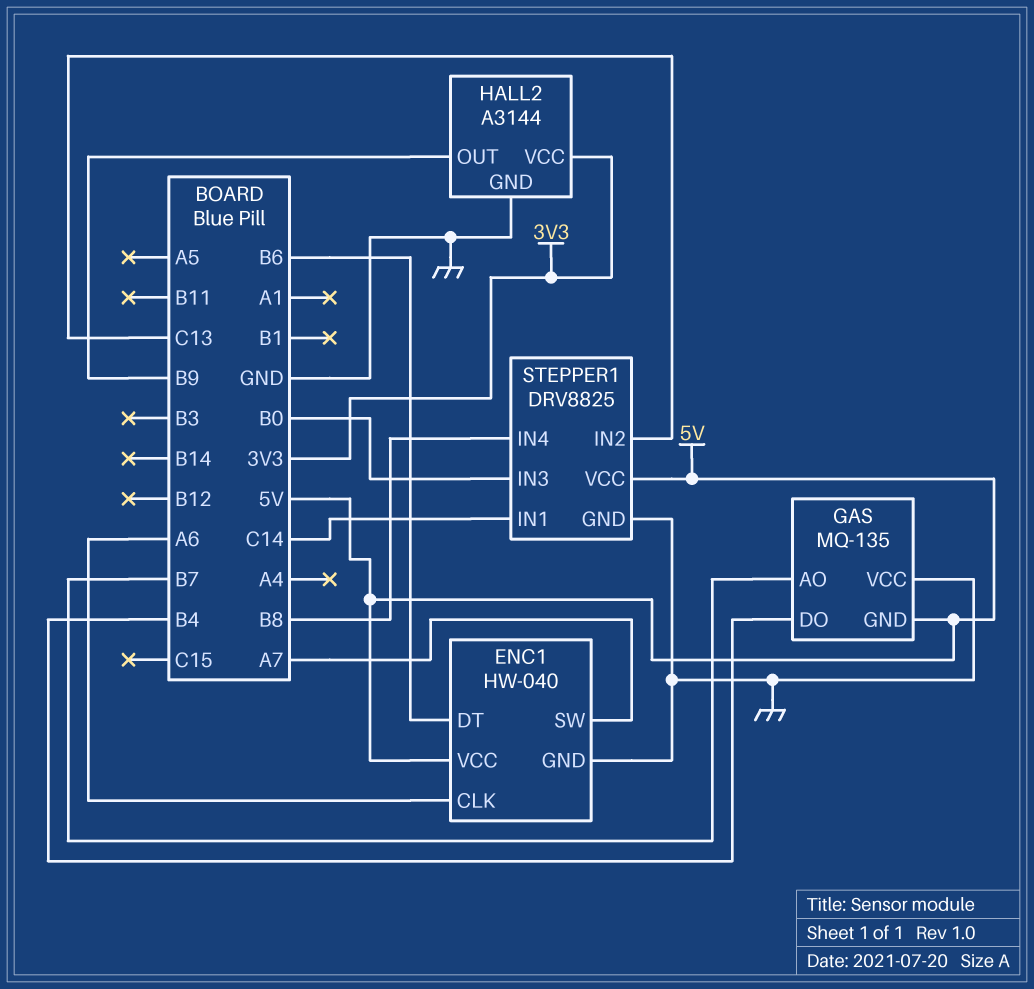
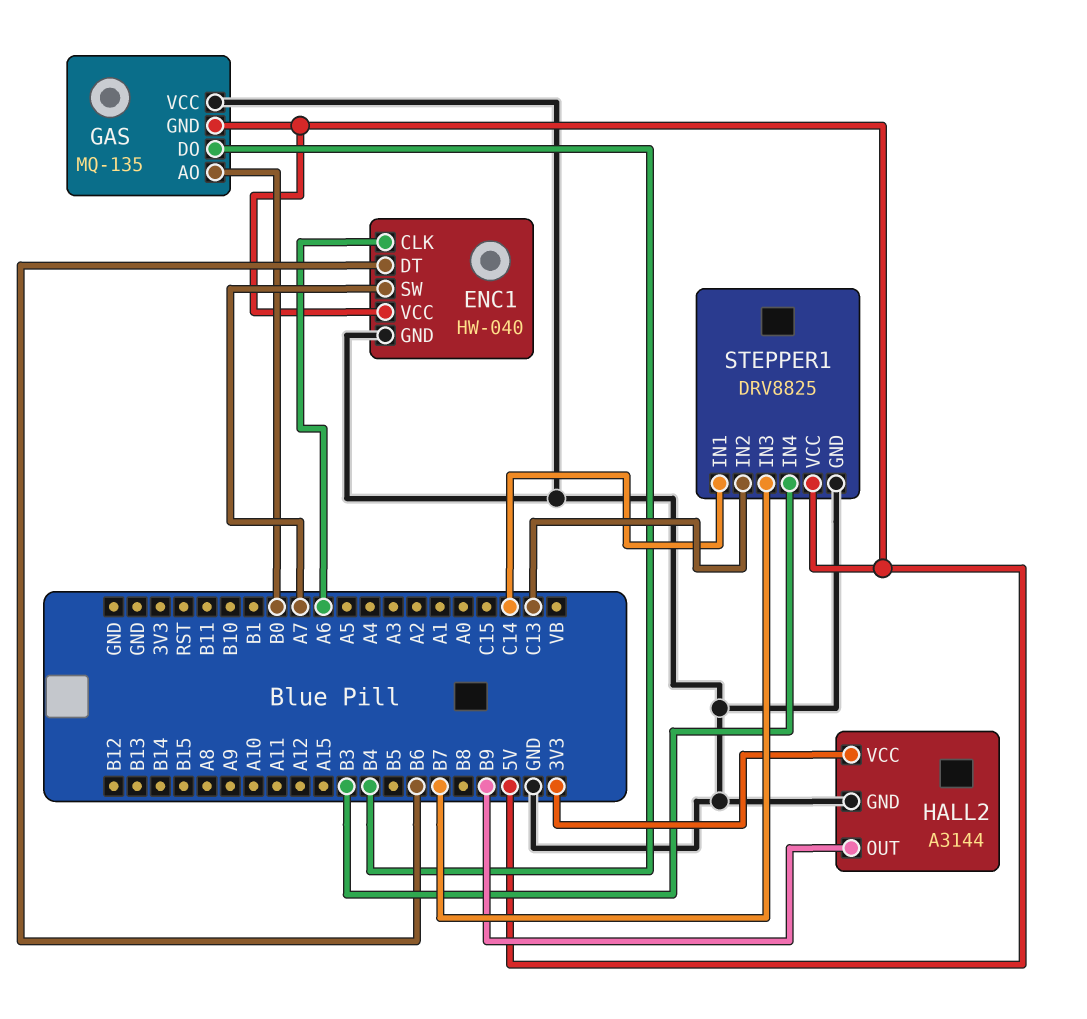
GAS pin AO: B7 -> B0
STEPPER1 pin IN3: B0 -> B7
STEPPER1 pin IN4: B8 -> B3

